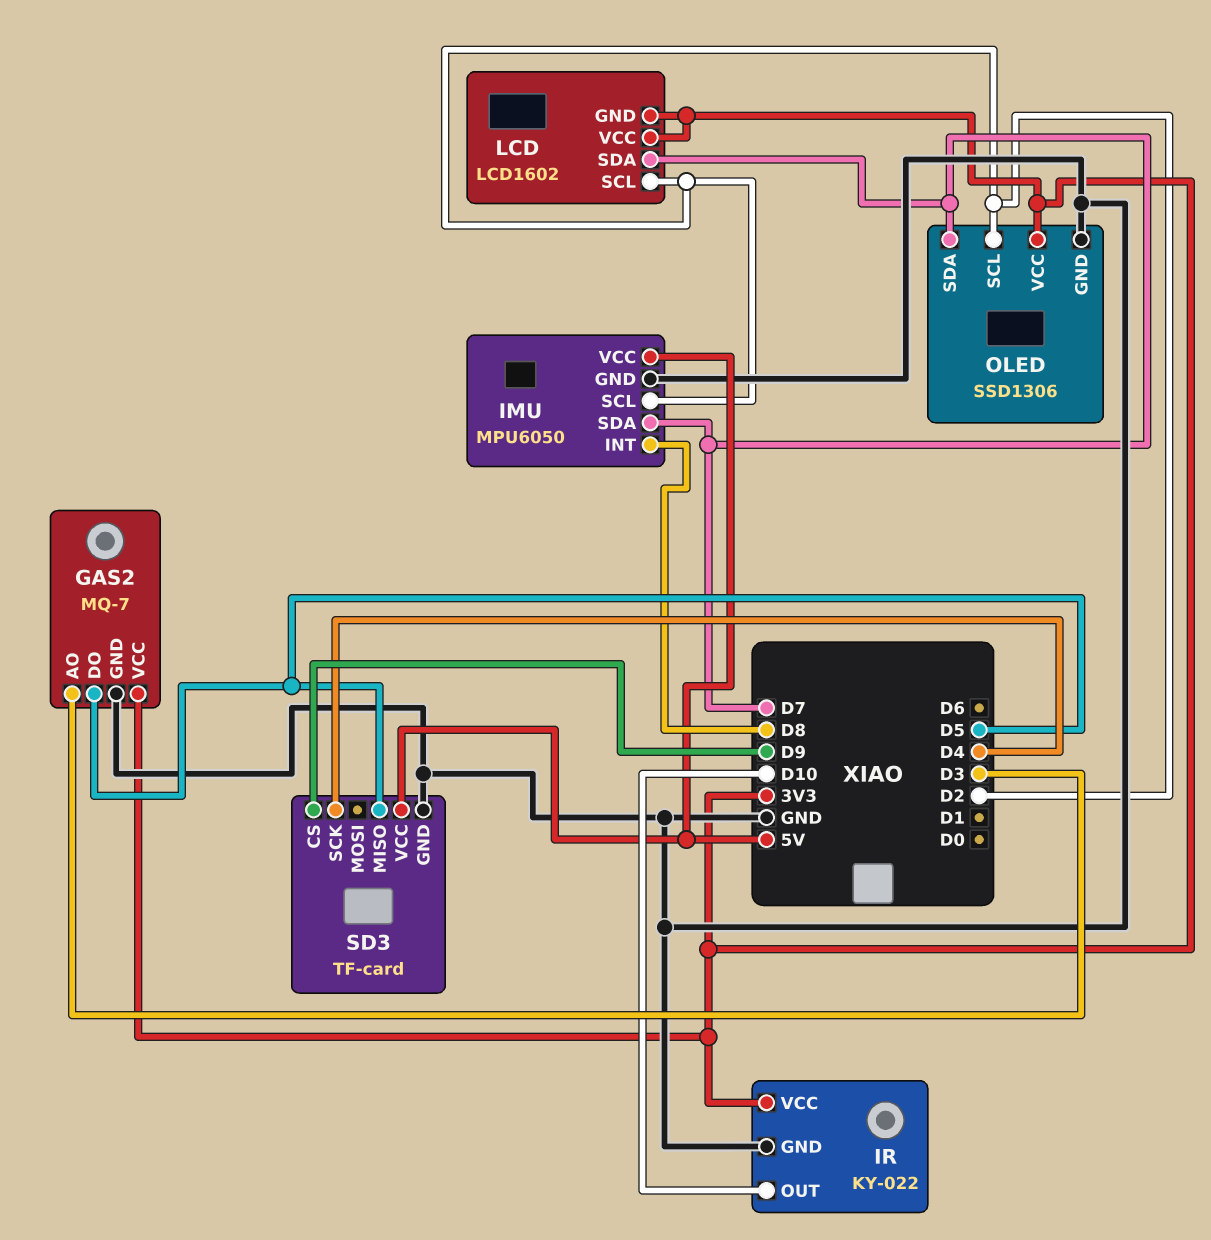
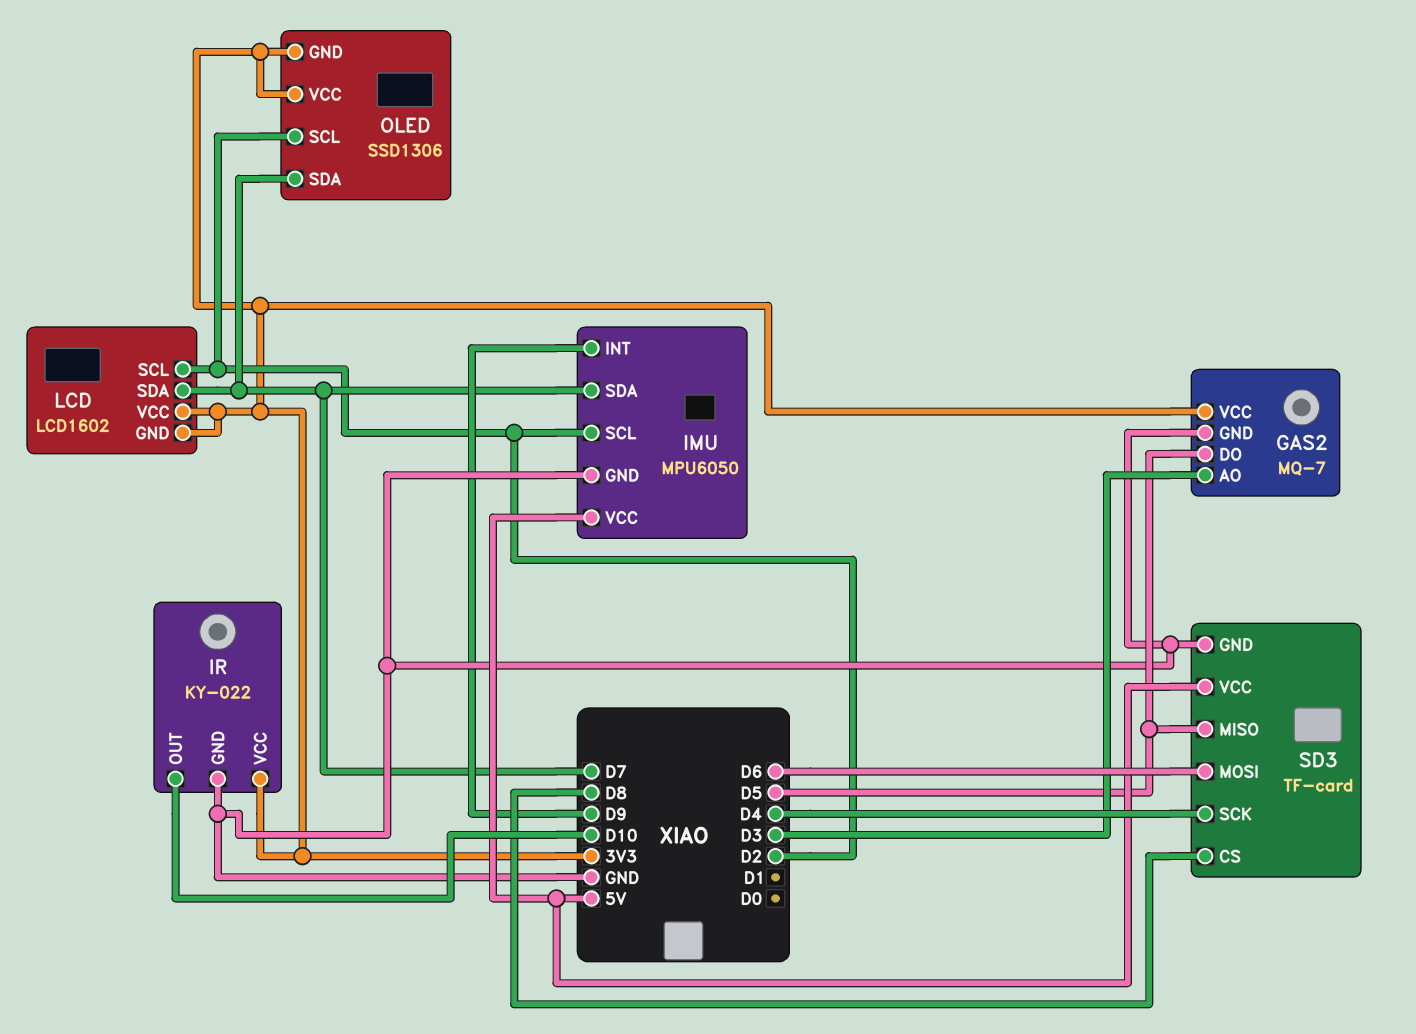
IMU pin INT: D8 -> D9
OLED pin GND: GND -> 3V3
SD3 pin CS: D9 -> D8
SD3 pin MOSI: none -> D6

